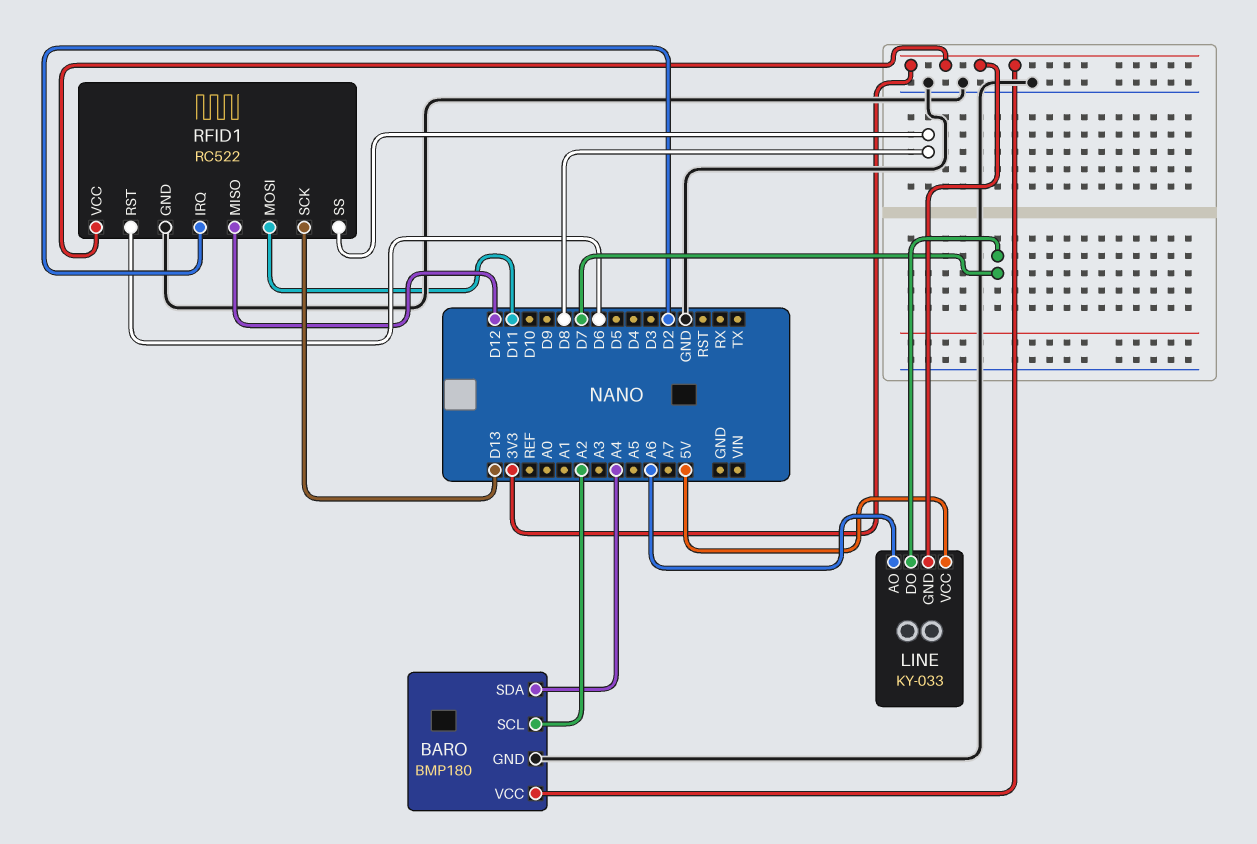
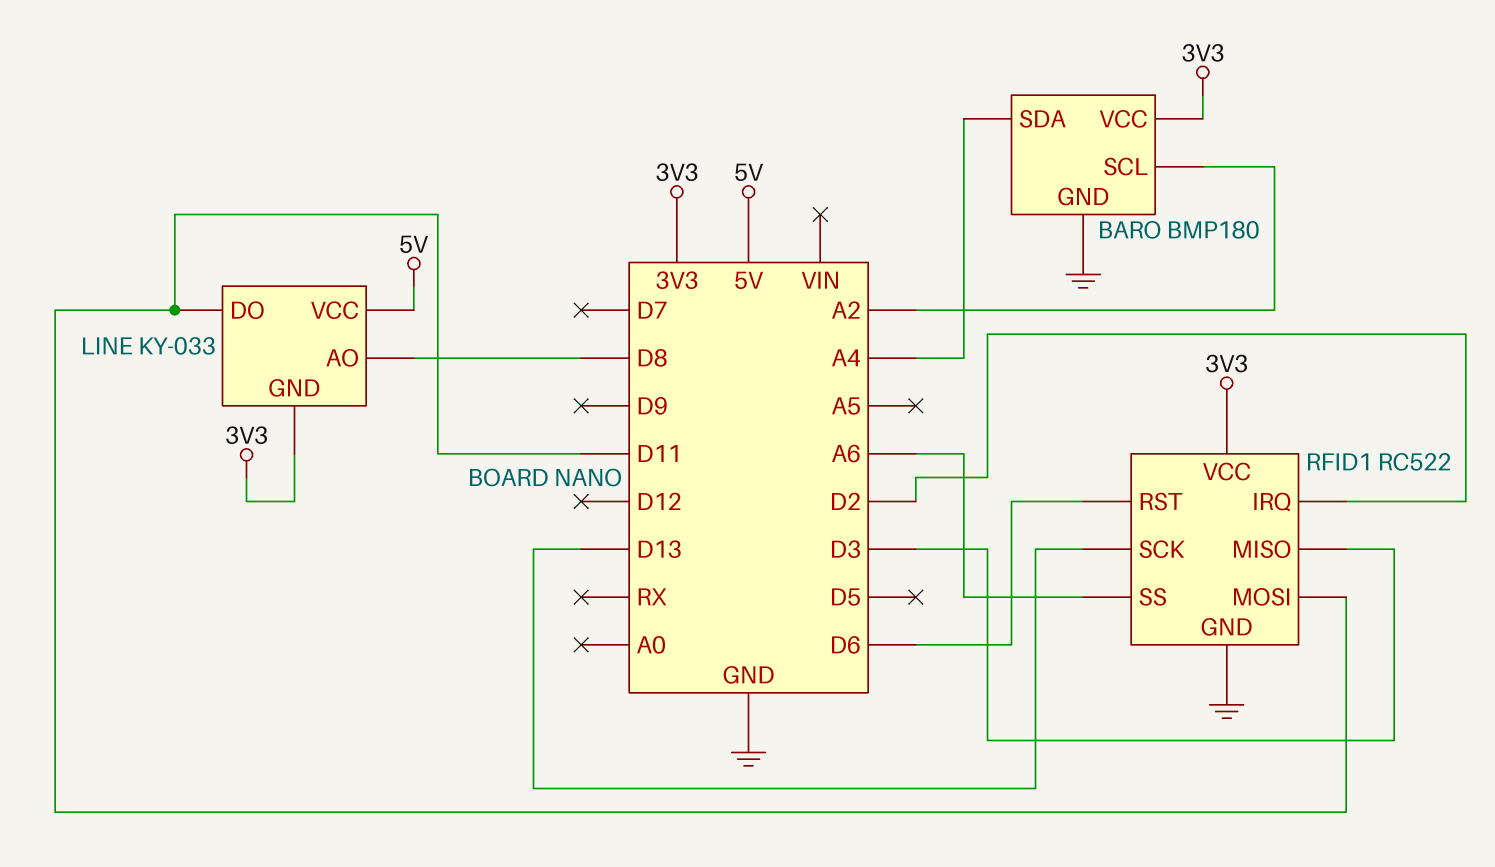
LINE pin AO: A6 -> D8
LINE pin DO: D7 -> D11
RFID1 pin MISO: D12 -> D3
RFID1 pin SS: D8 -> A6

